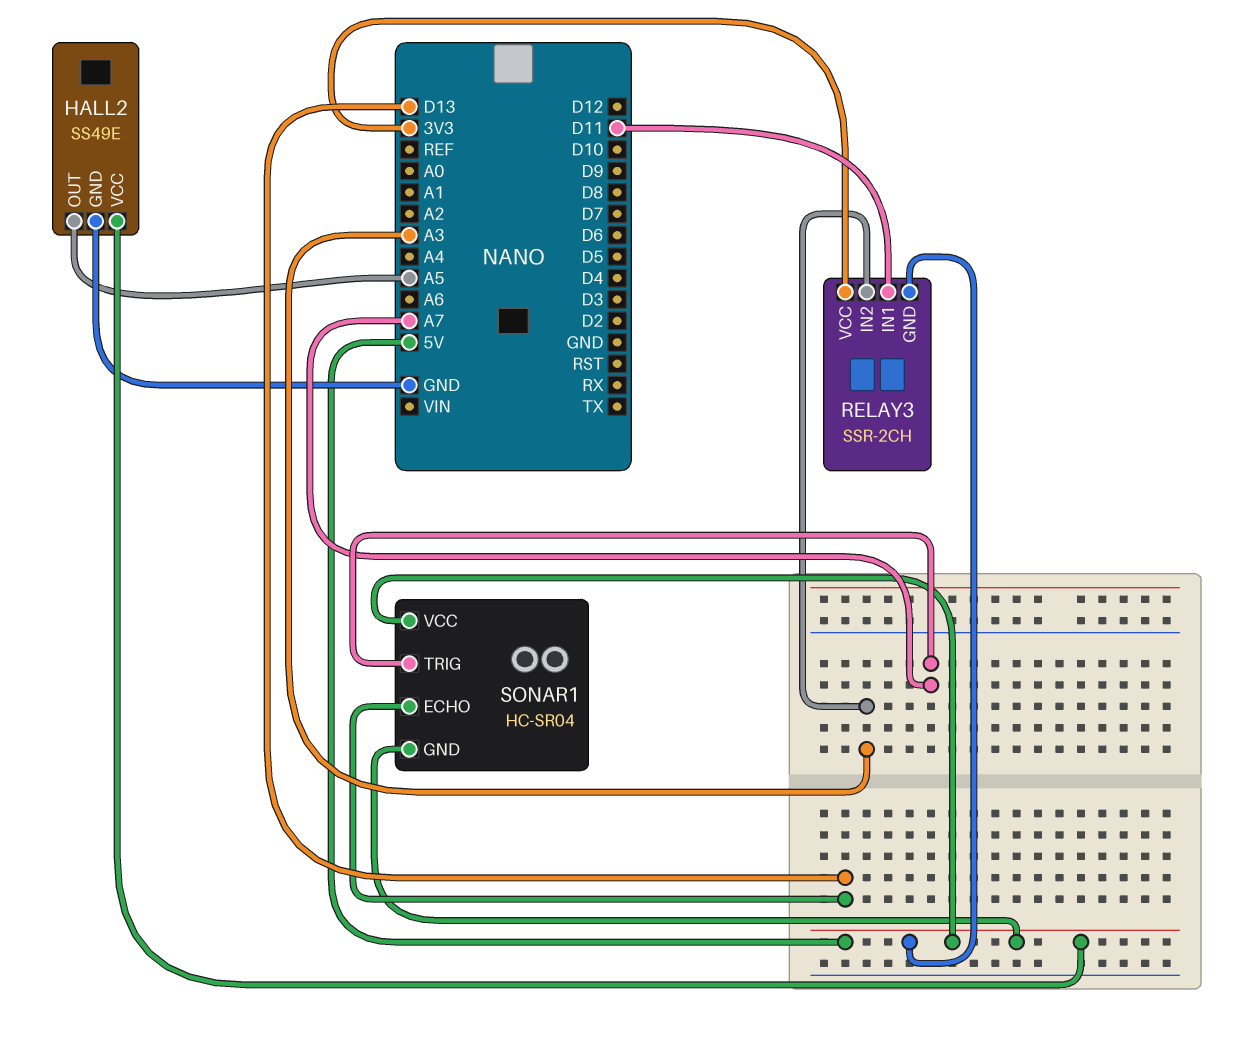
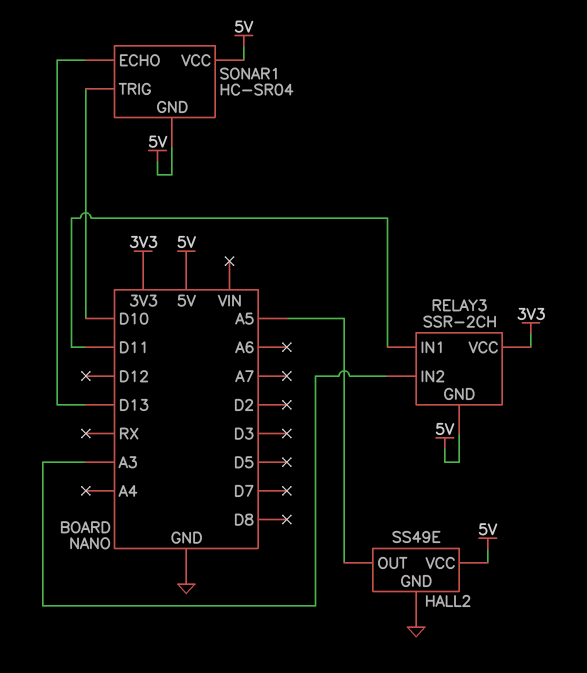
SONAR1 pin TRIG: A7 -> D10

